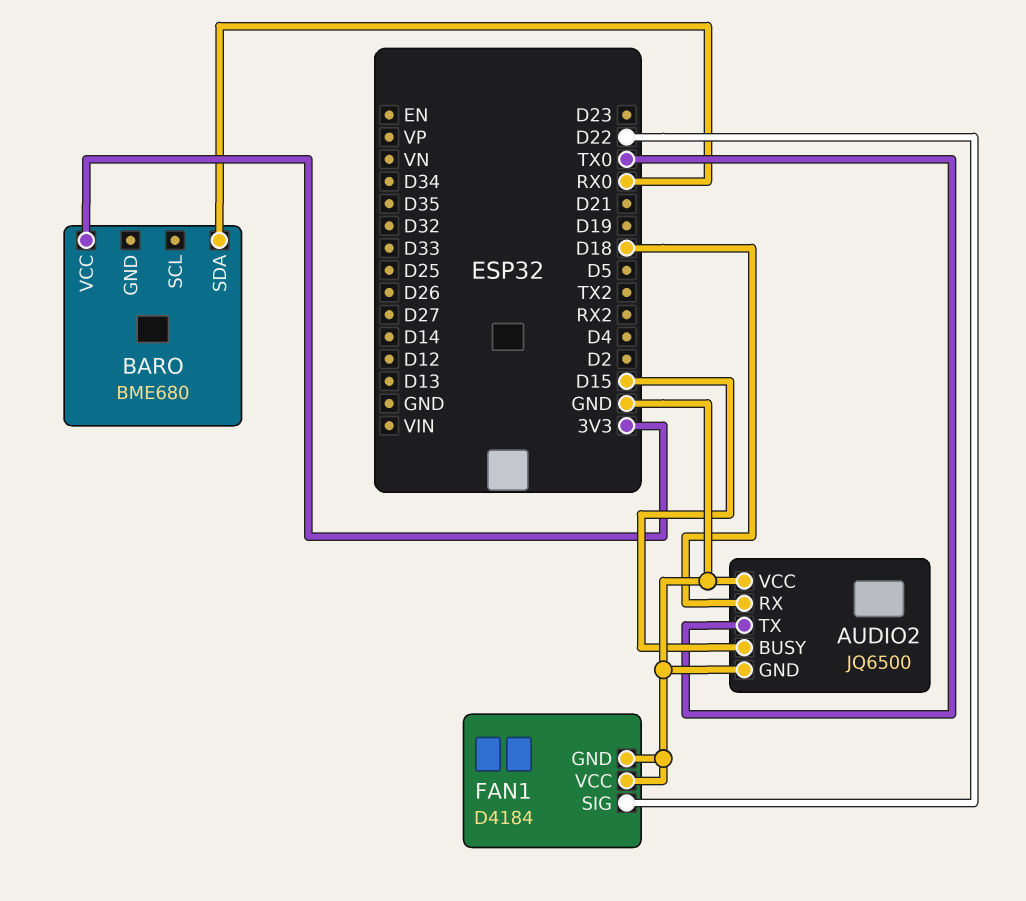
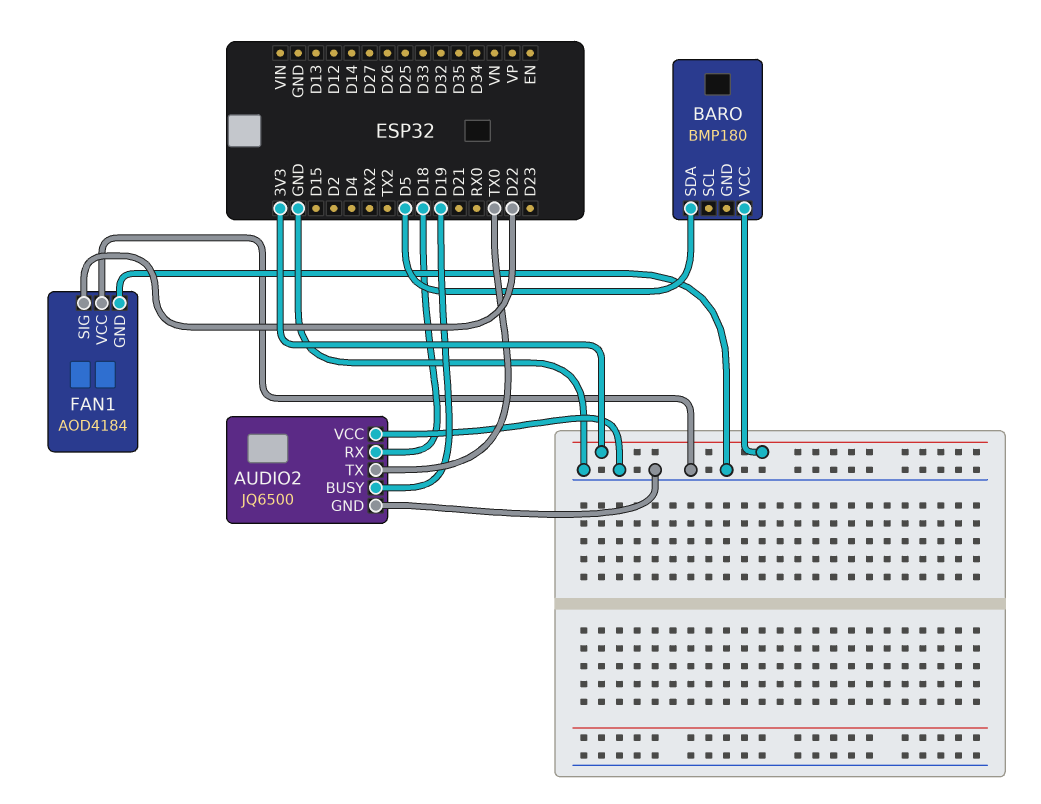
AUDIO2 pin BUSY: D15 -> D19
BARO: BME680 -> BMP180
BARO pin SDA: RX0 -> D5
FAN1: D4184 -> AOD4184

